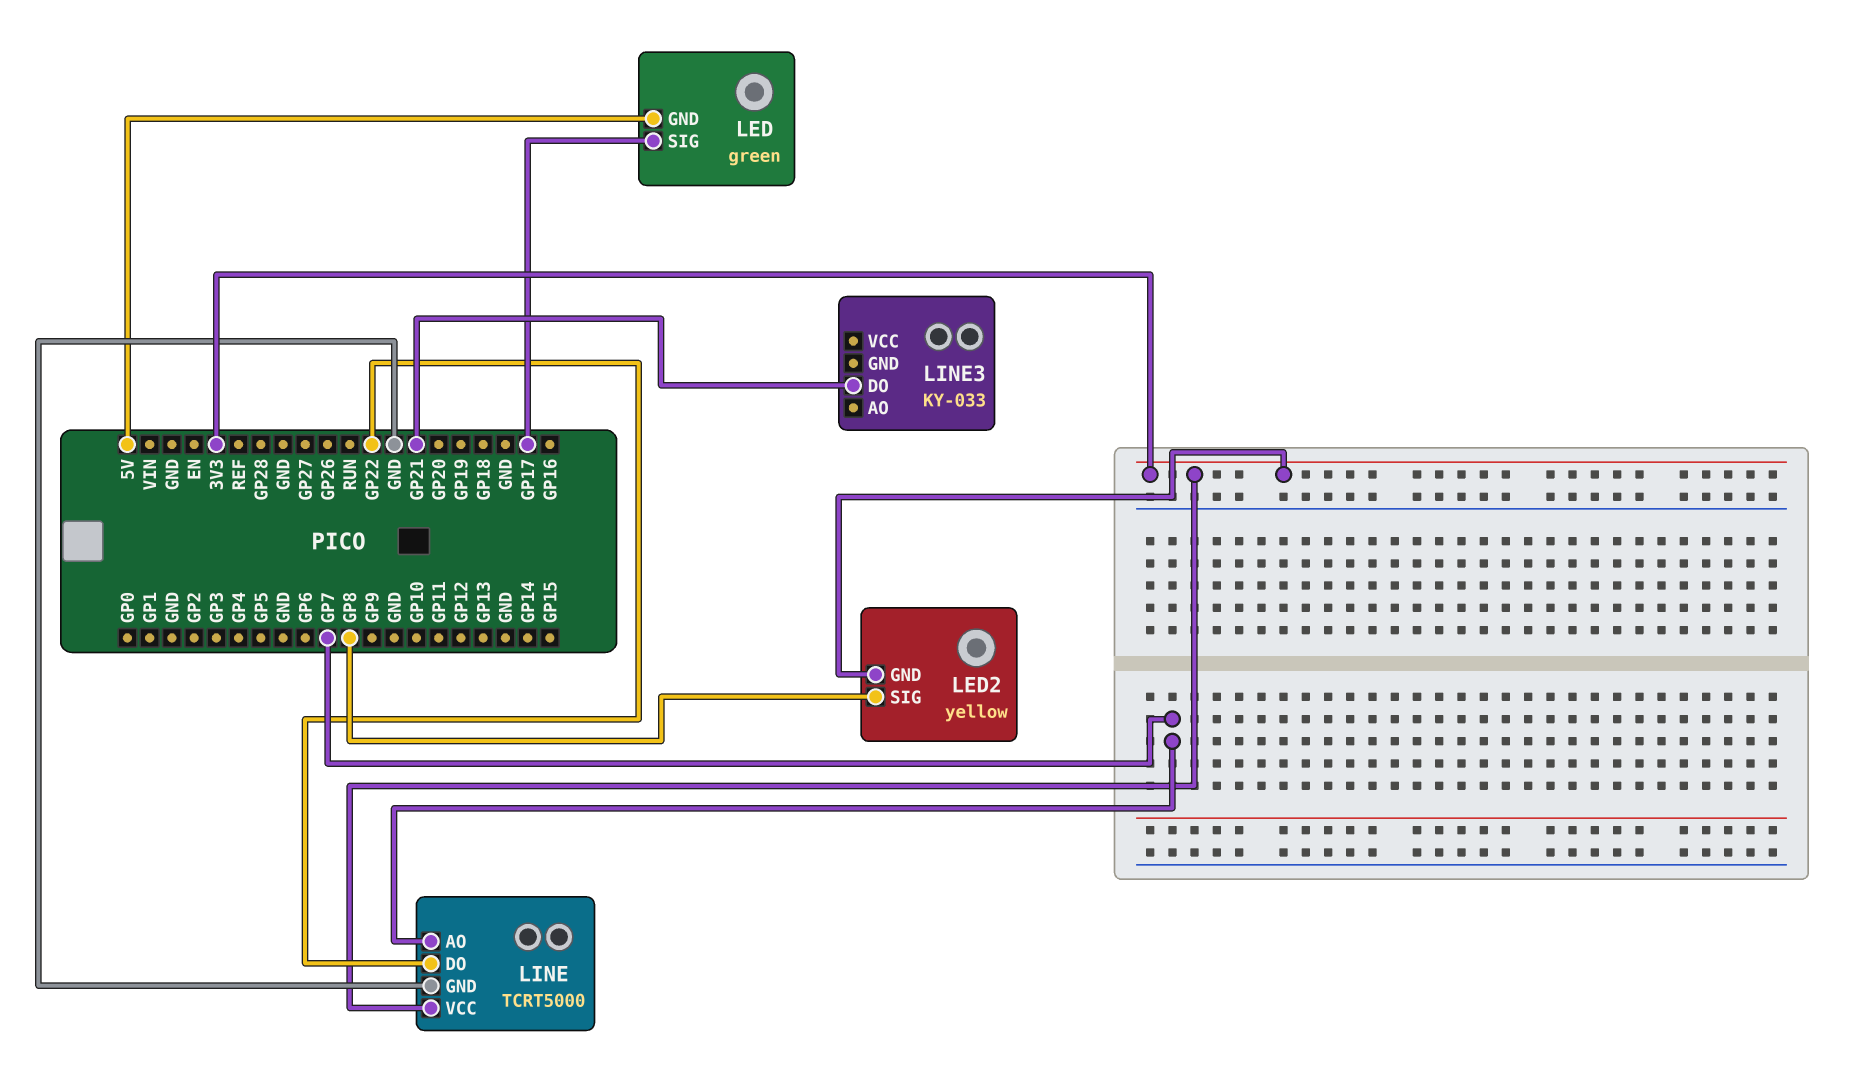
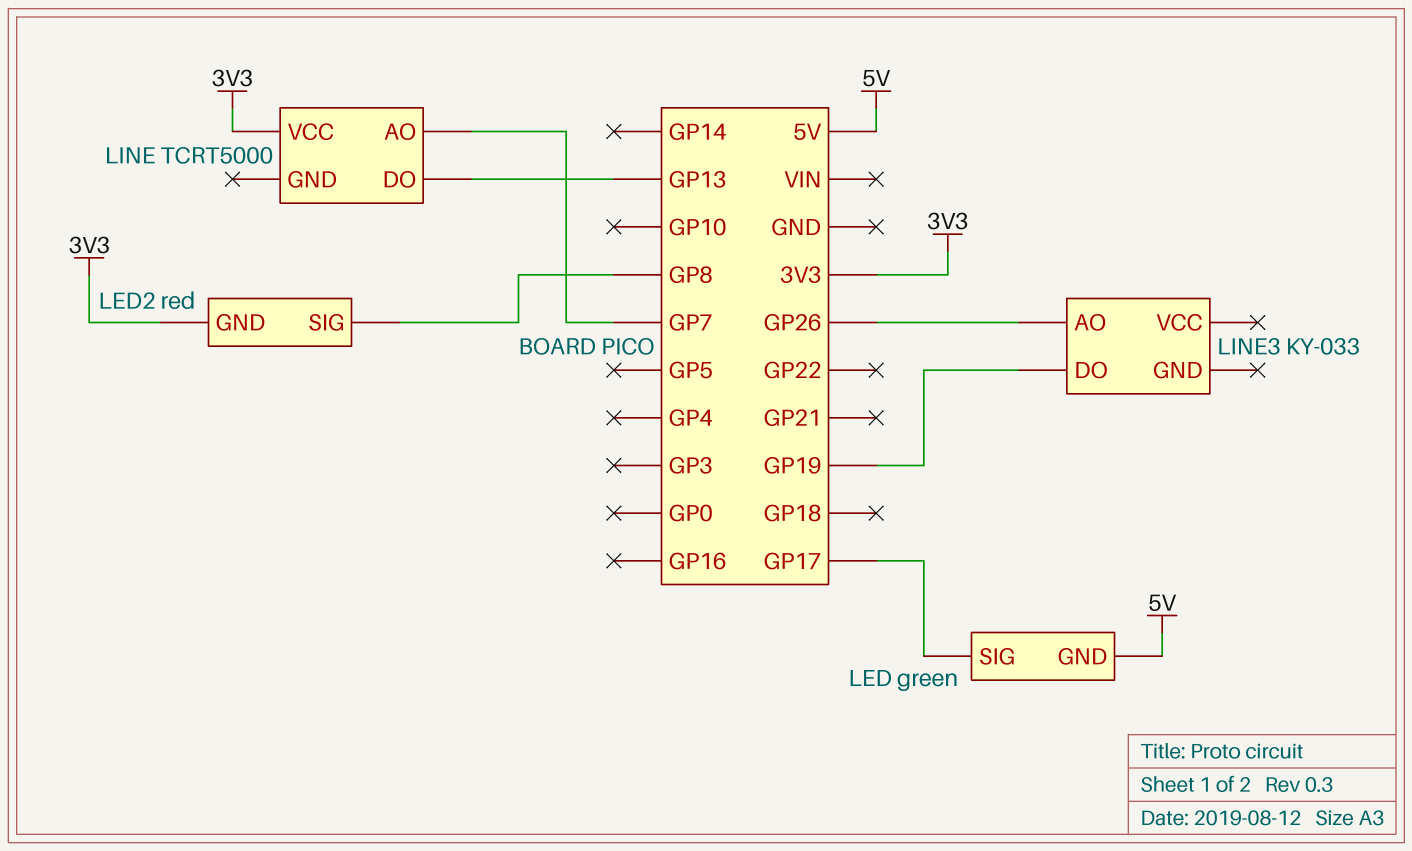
LED2: yellow -> red
LINE pin DO: GP22 -> GP13
LINE pin GND: GND -> none
LINE3 pin AO: none -> GP26
LINE3 pin DO: GP21 -> GP19

